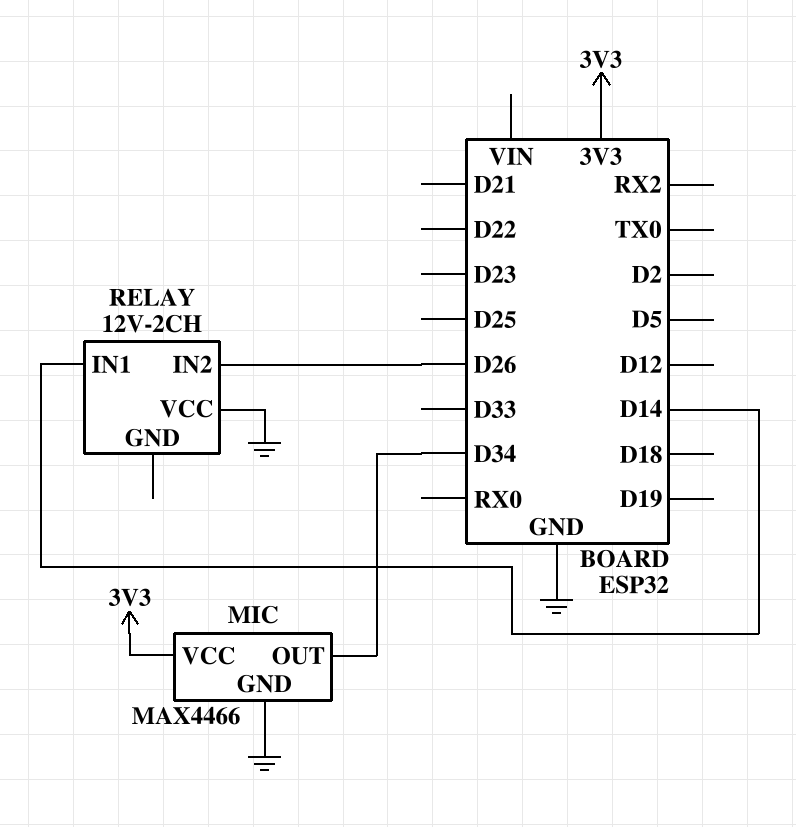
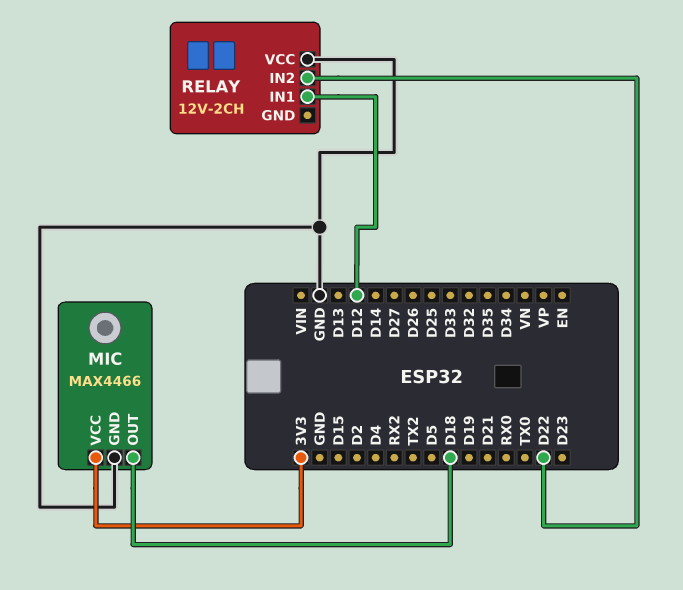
MIC pin OUT: D34 -> D18
RELAY pin IN1: D14 -> D12
RELAY pin IN2: D26 -> D22

